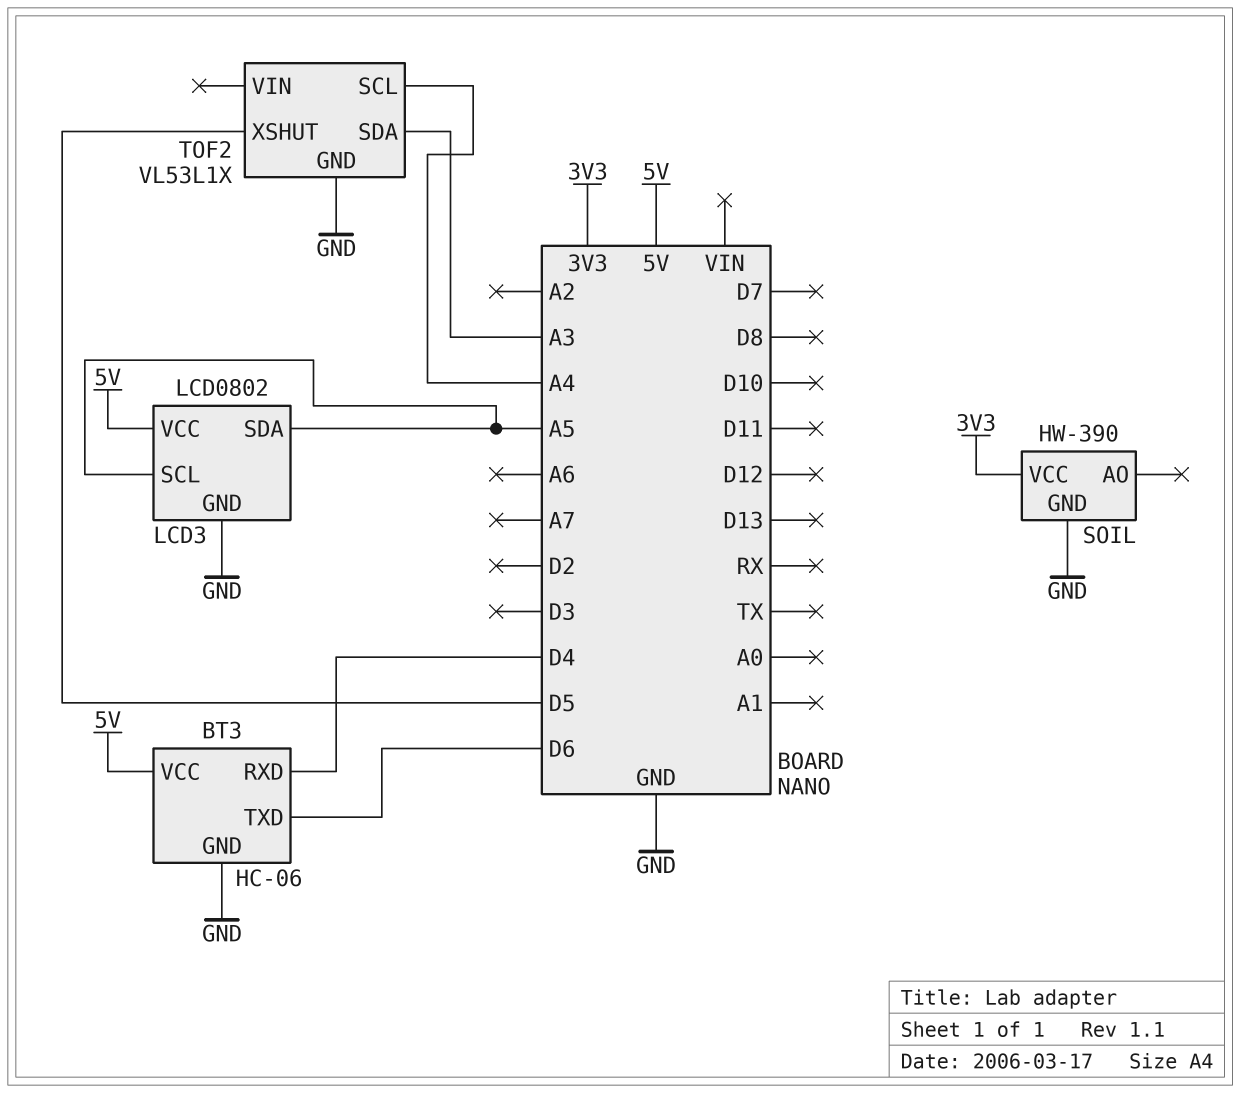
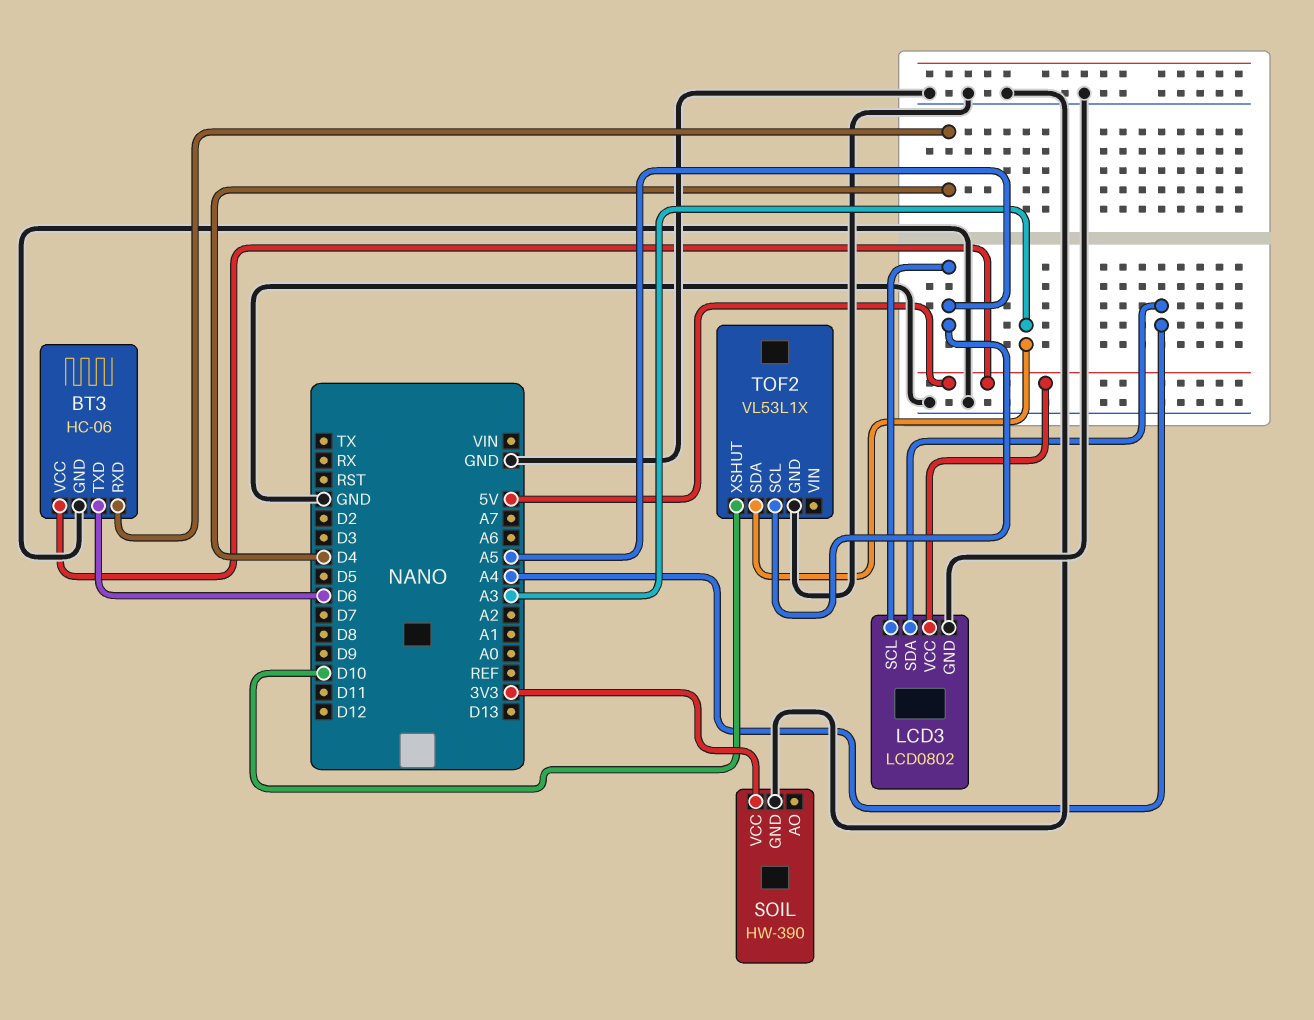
LCD3 pin SDA: A5 -> A4
TOF2 pin SCL: A4 -> A5
TOF2 pin XSHUT: D5 -> D10

